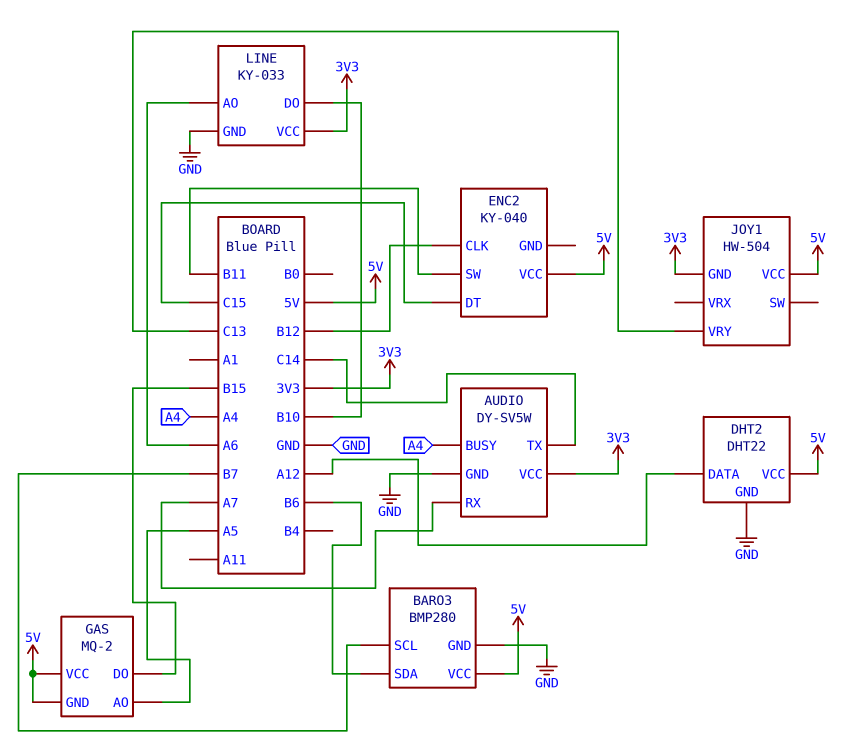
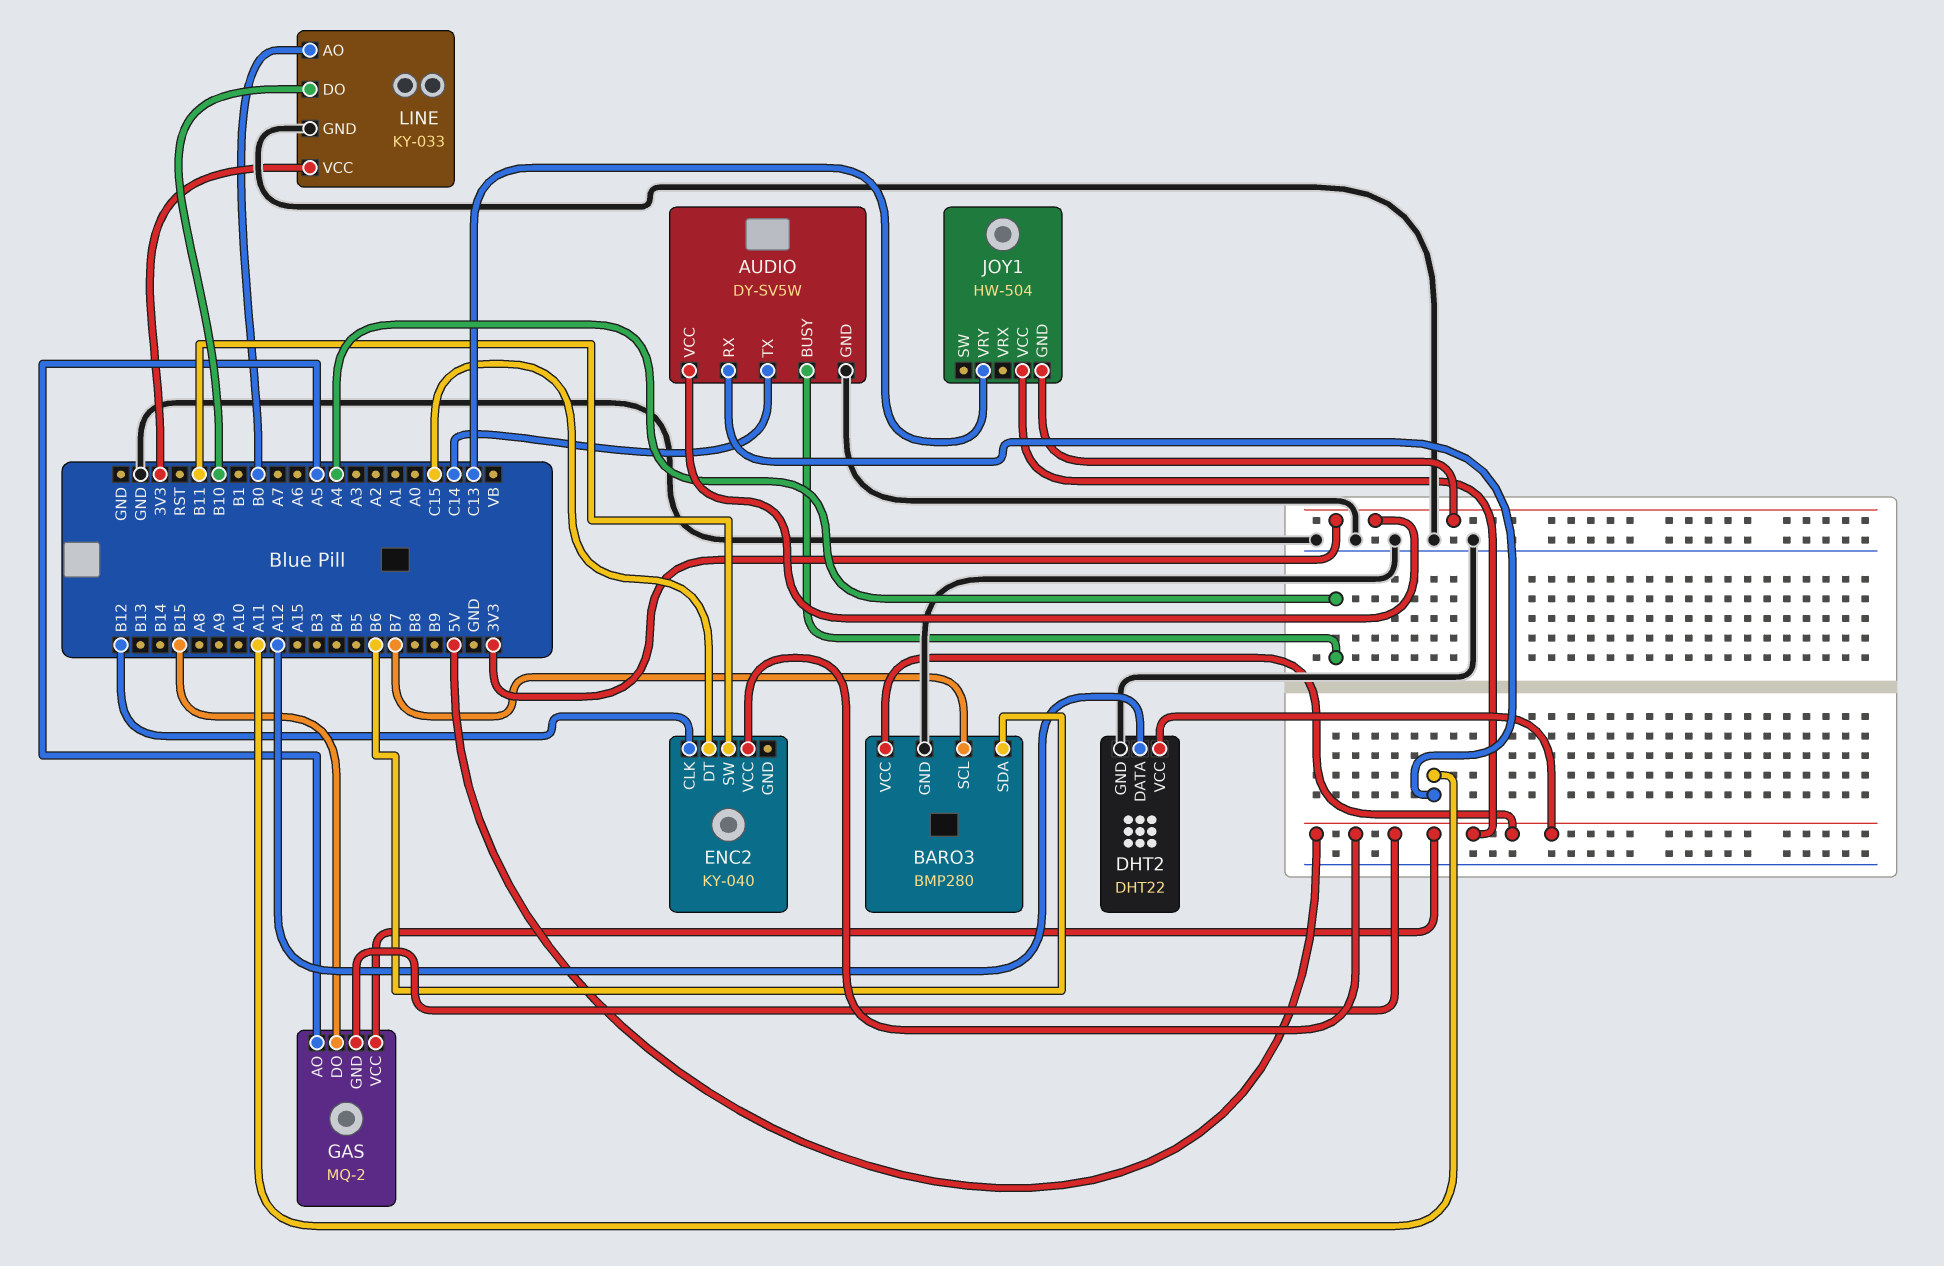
AUDIO pin RX: A7 -> A11
LINE pin AO: A6 -> B0

